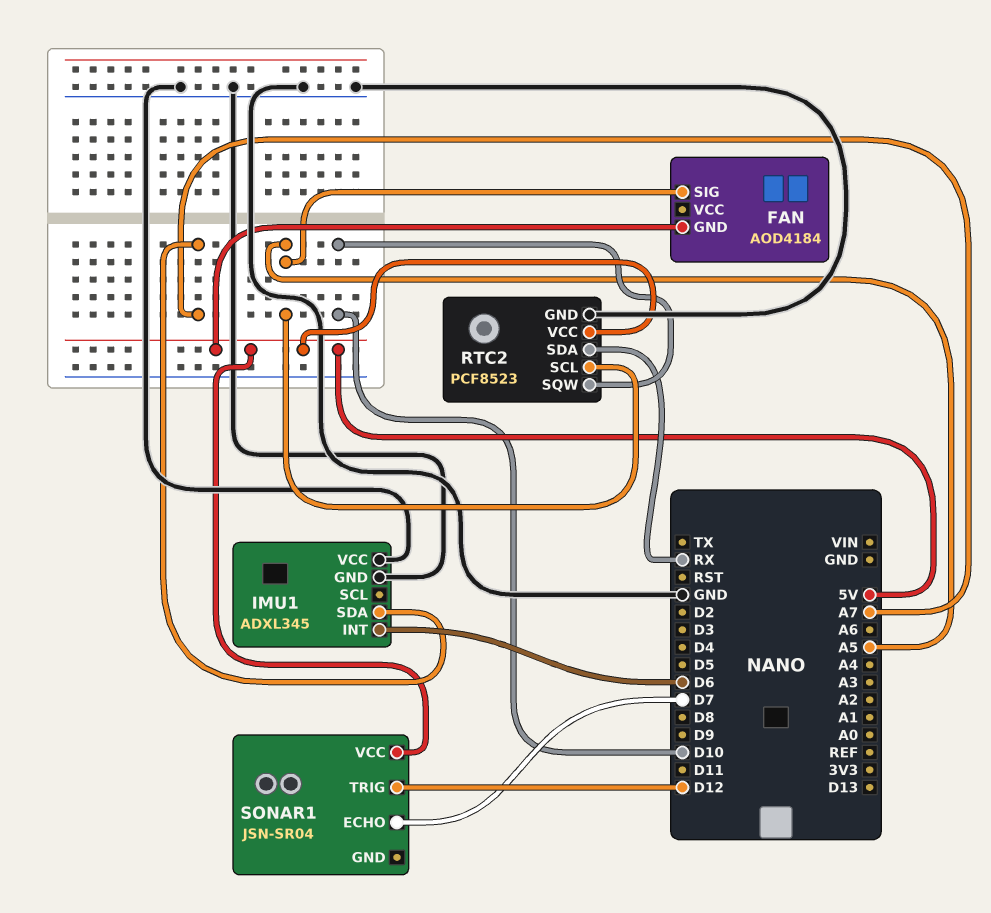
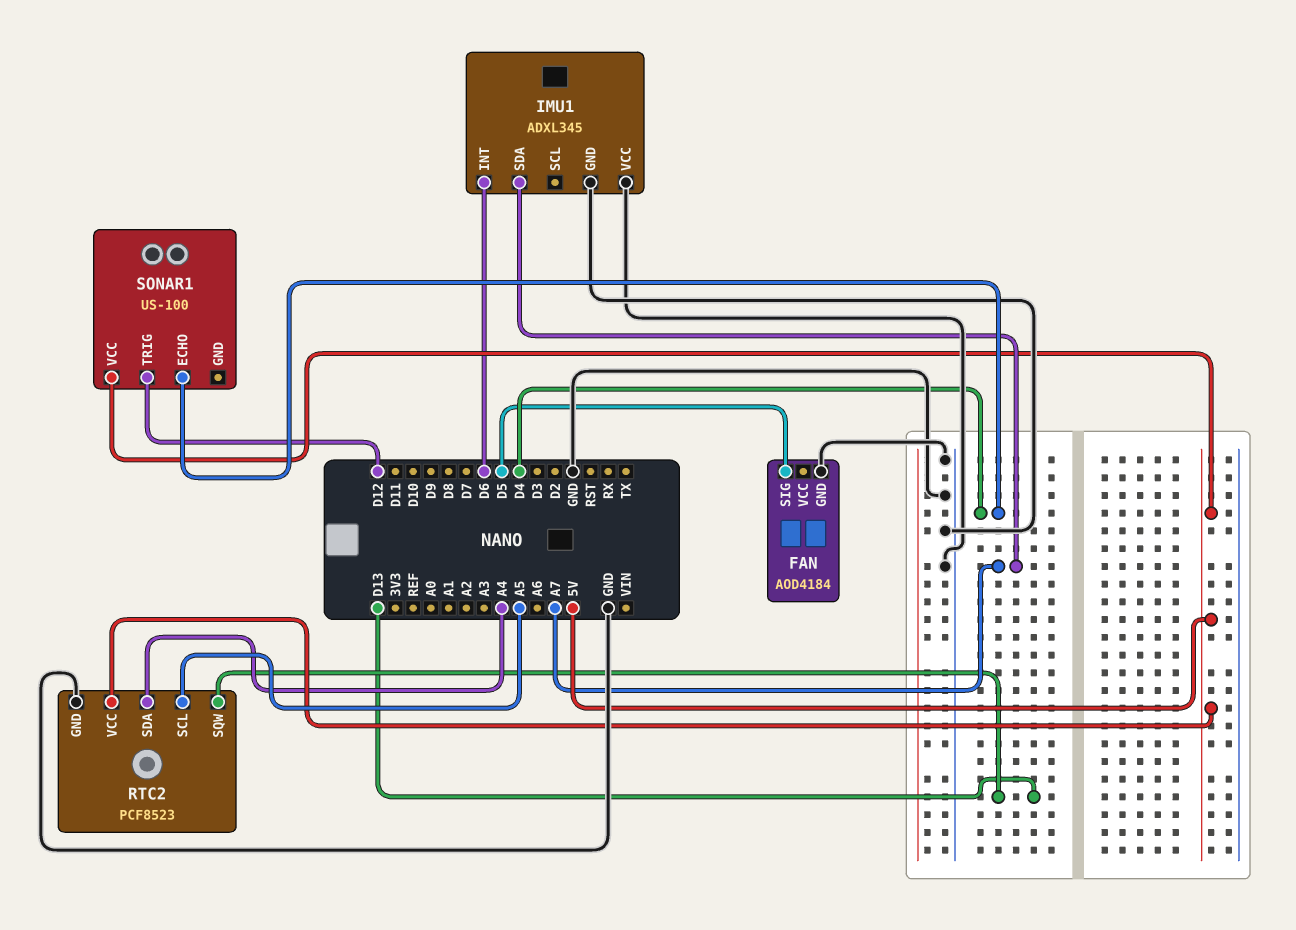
FAN pin GND: 5V -> GND
FAN pin SIG: A5 -> D5
RTC2 pin SDA: RX -> A4
RTC2 pin SQW: D10 -> D13
SONAR1: JSN-SR04 -> US-100
SONAR1 pin ECHO: D7 -> D4

